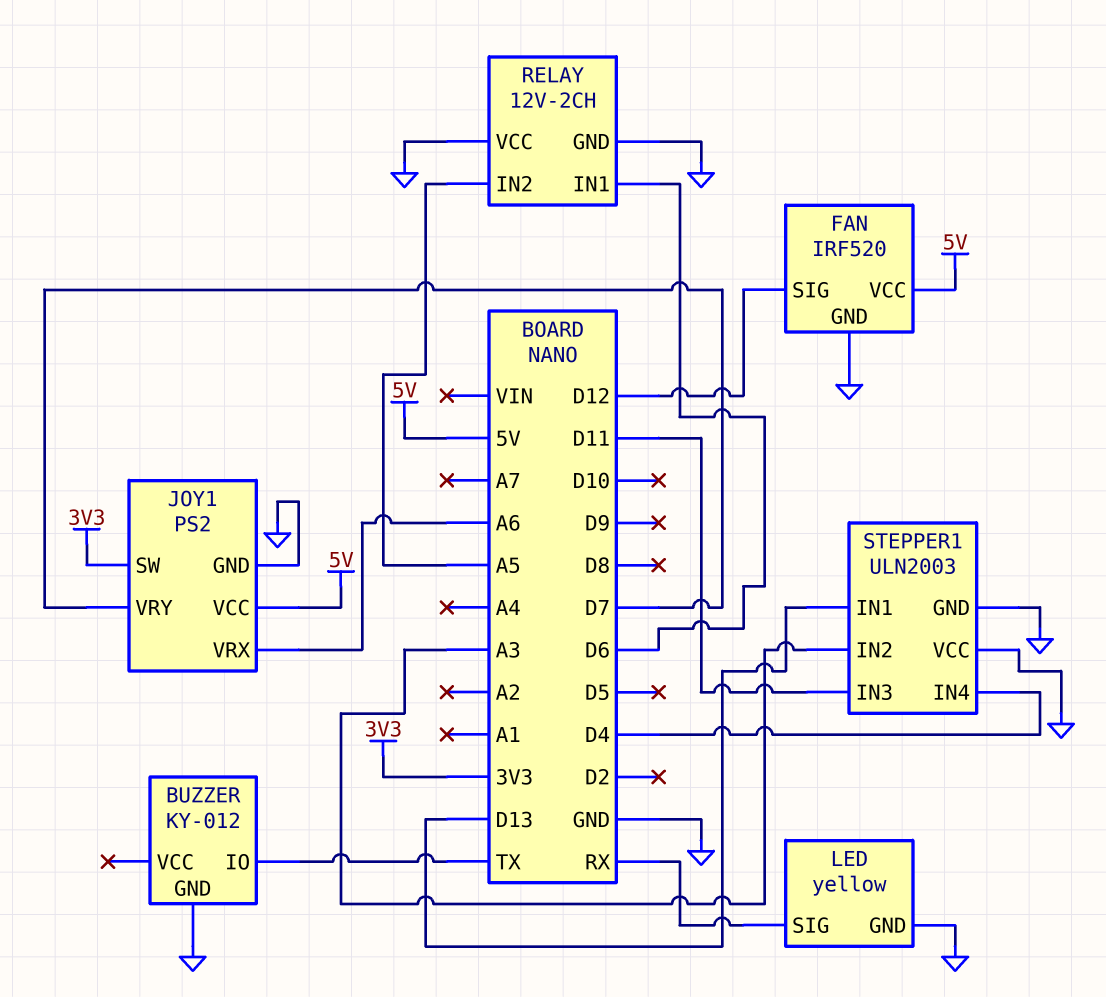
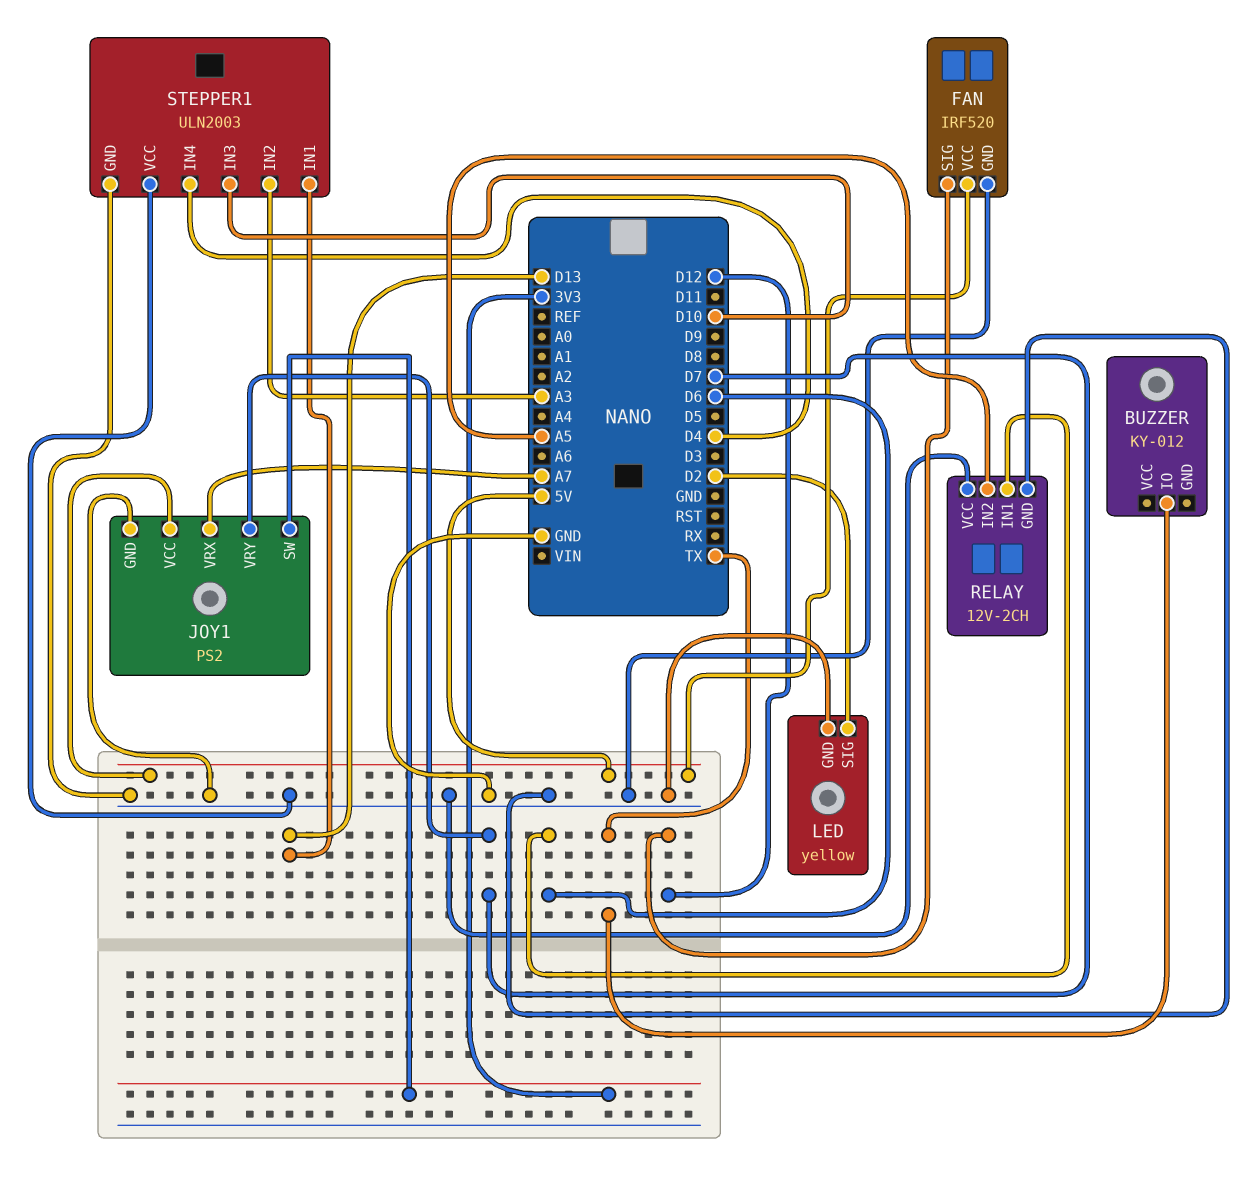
BUZZER pin GND: GND -> none
JOY1 pin VRX: A6 -> A7
LED pin SIG: RX -> D2
STEPPER1 pin IN3: D11 -> D10

